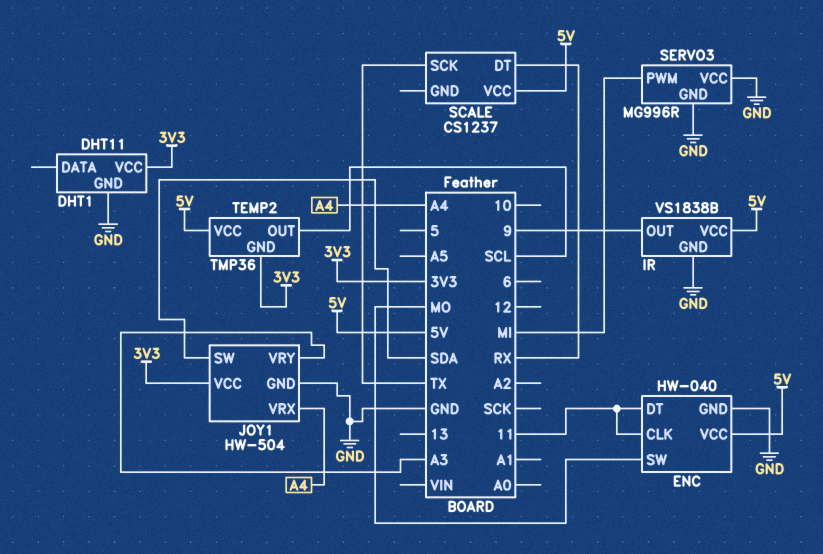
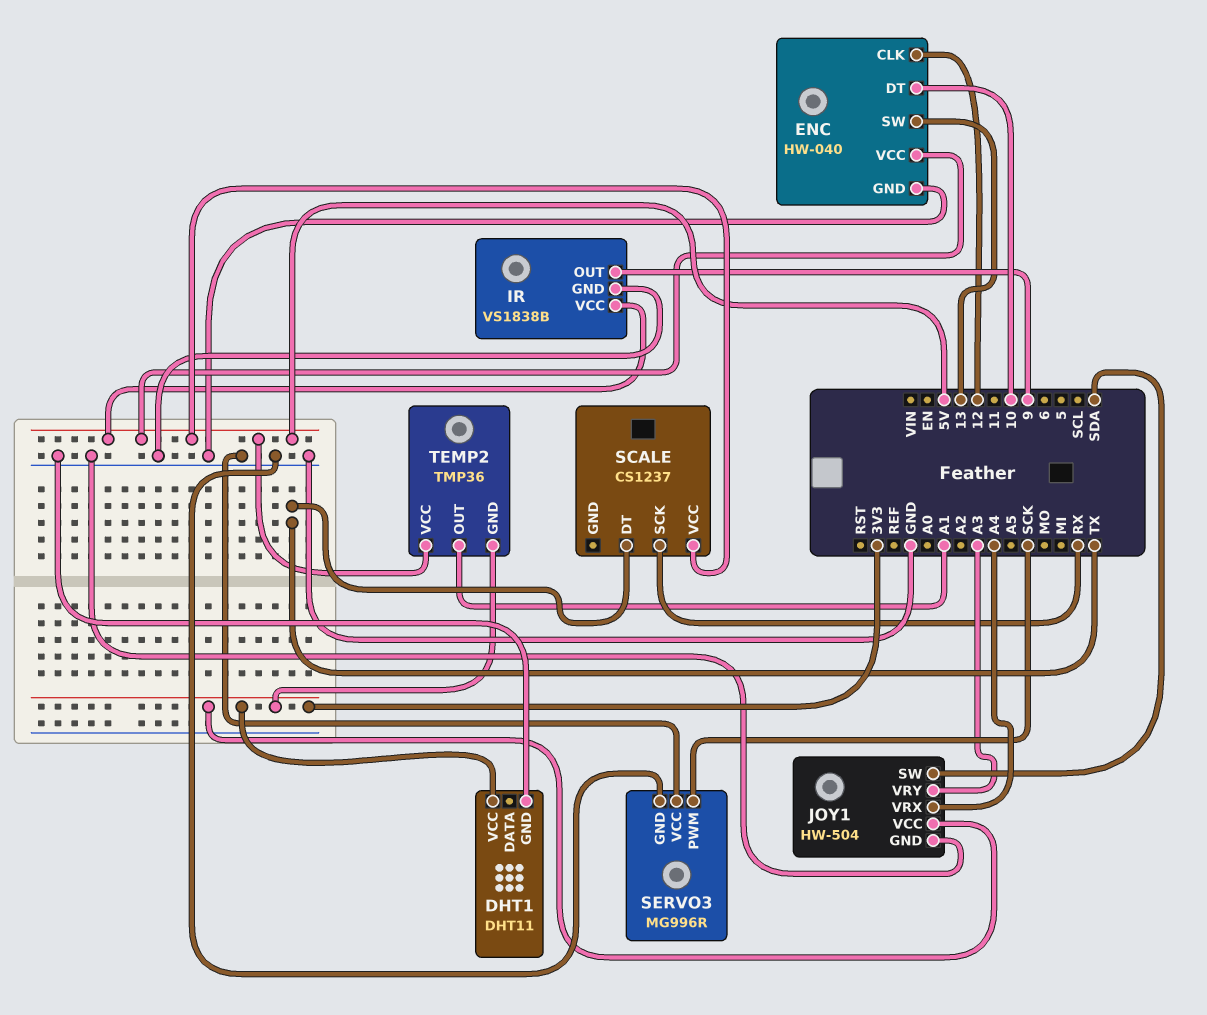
ENC pin CLK: 11 -> 12
ENC pin DT: 11 -> 10
ENC pin SW: MO -> 13
SCALE pin DT: RX -> TX
SCALE pin SCK: TX -> RX
SERVO3 pin PWM: MI -> SCK
TEMP2 pin OUT: SCL -> A1

